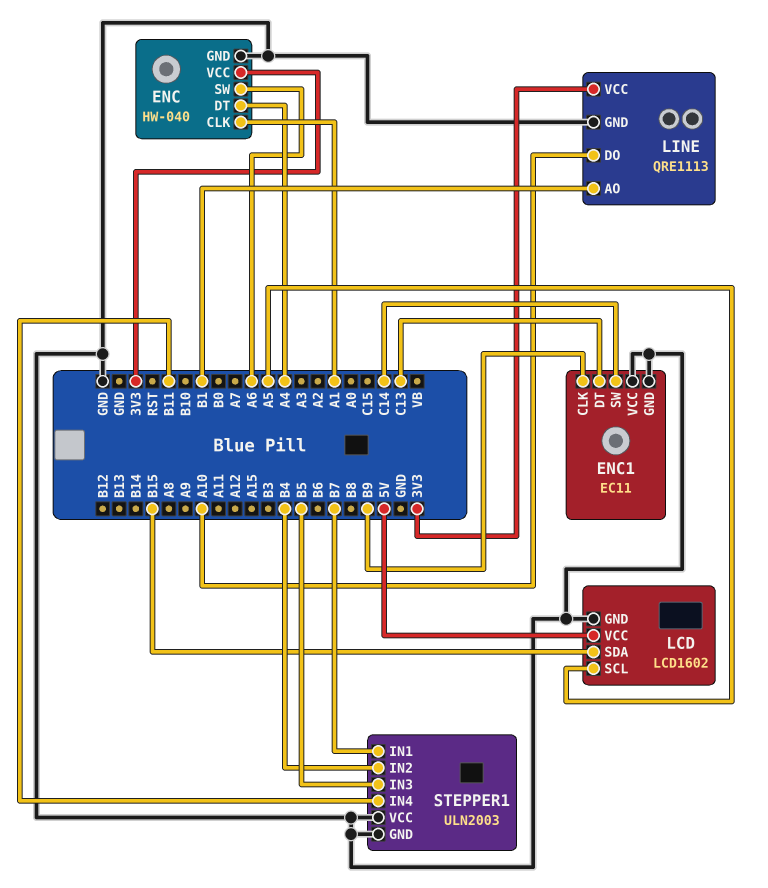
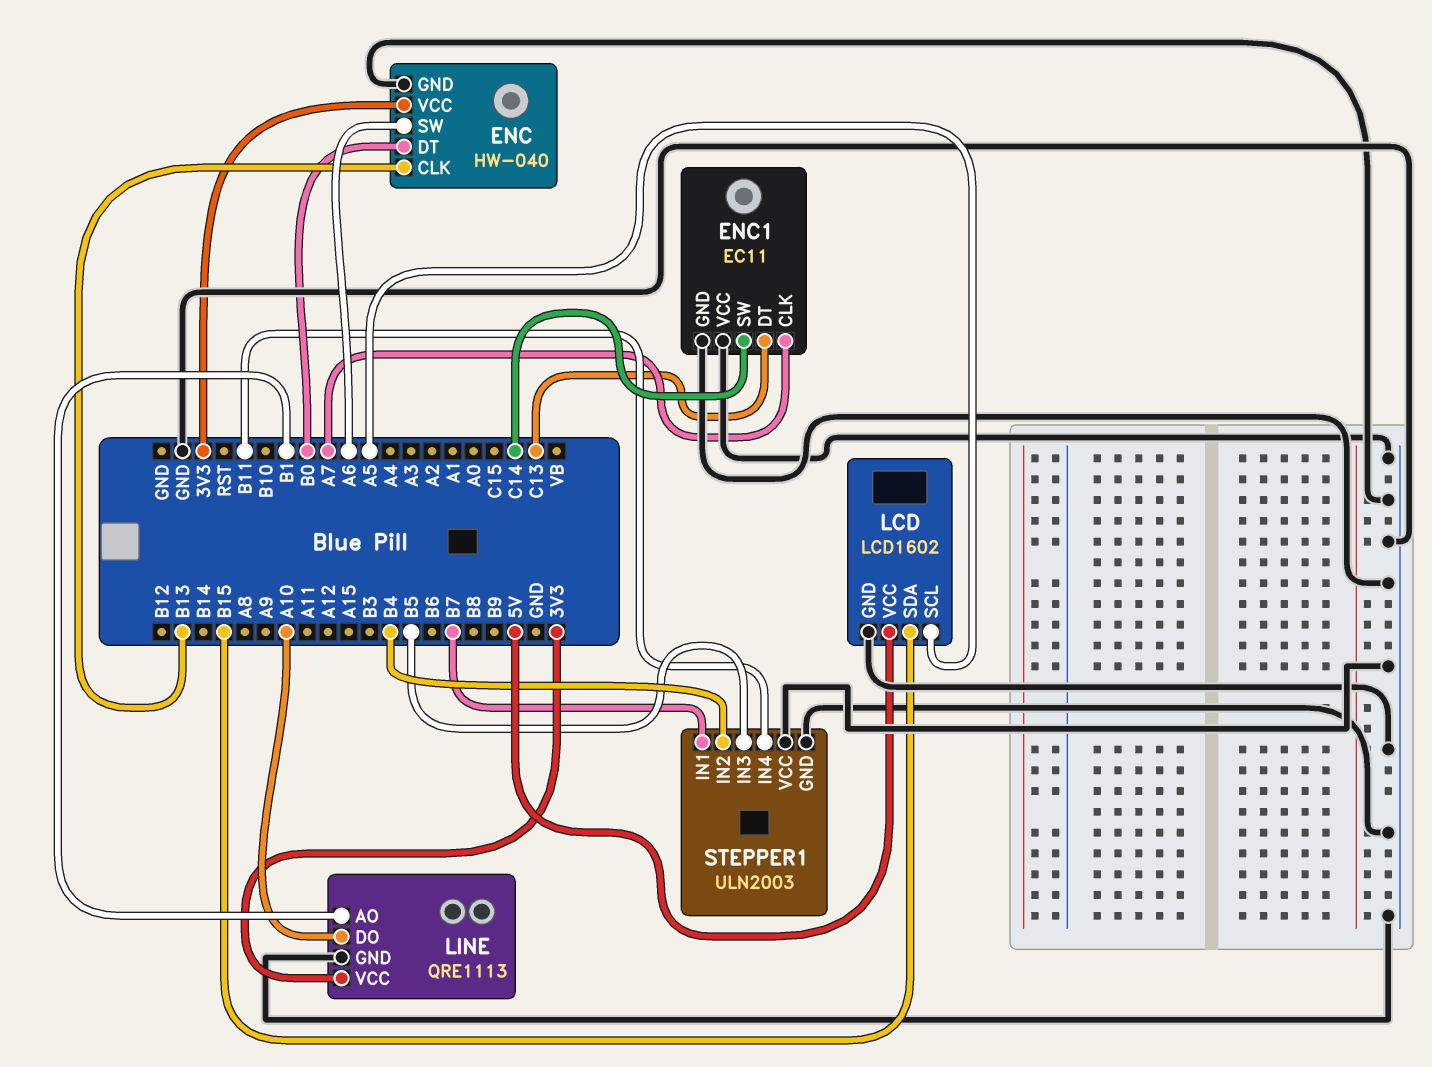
ENC pin CLK: A1 -> B13
ENC pin DT: A4 -> B0
ENC1 pin CLK: B9 -> A7

